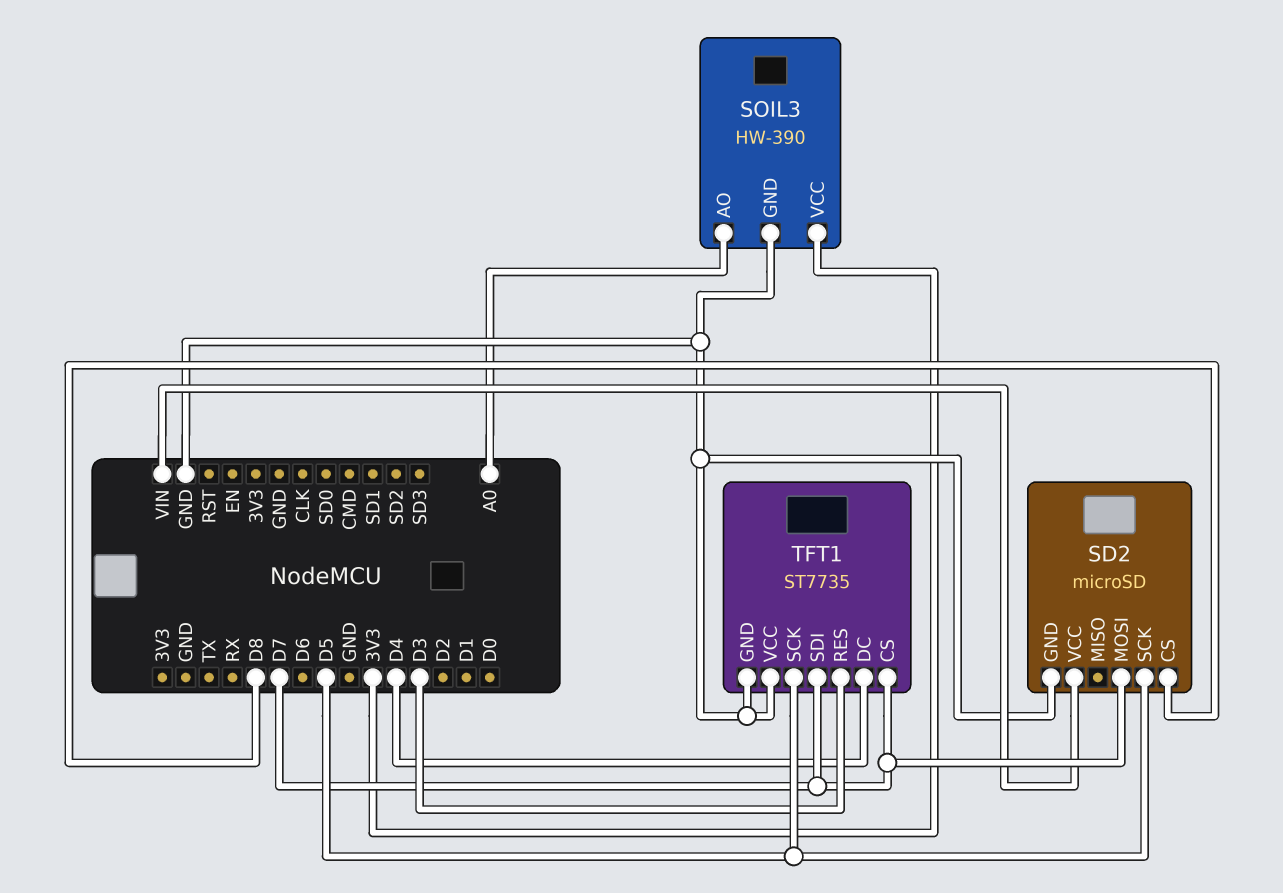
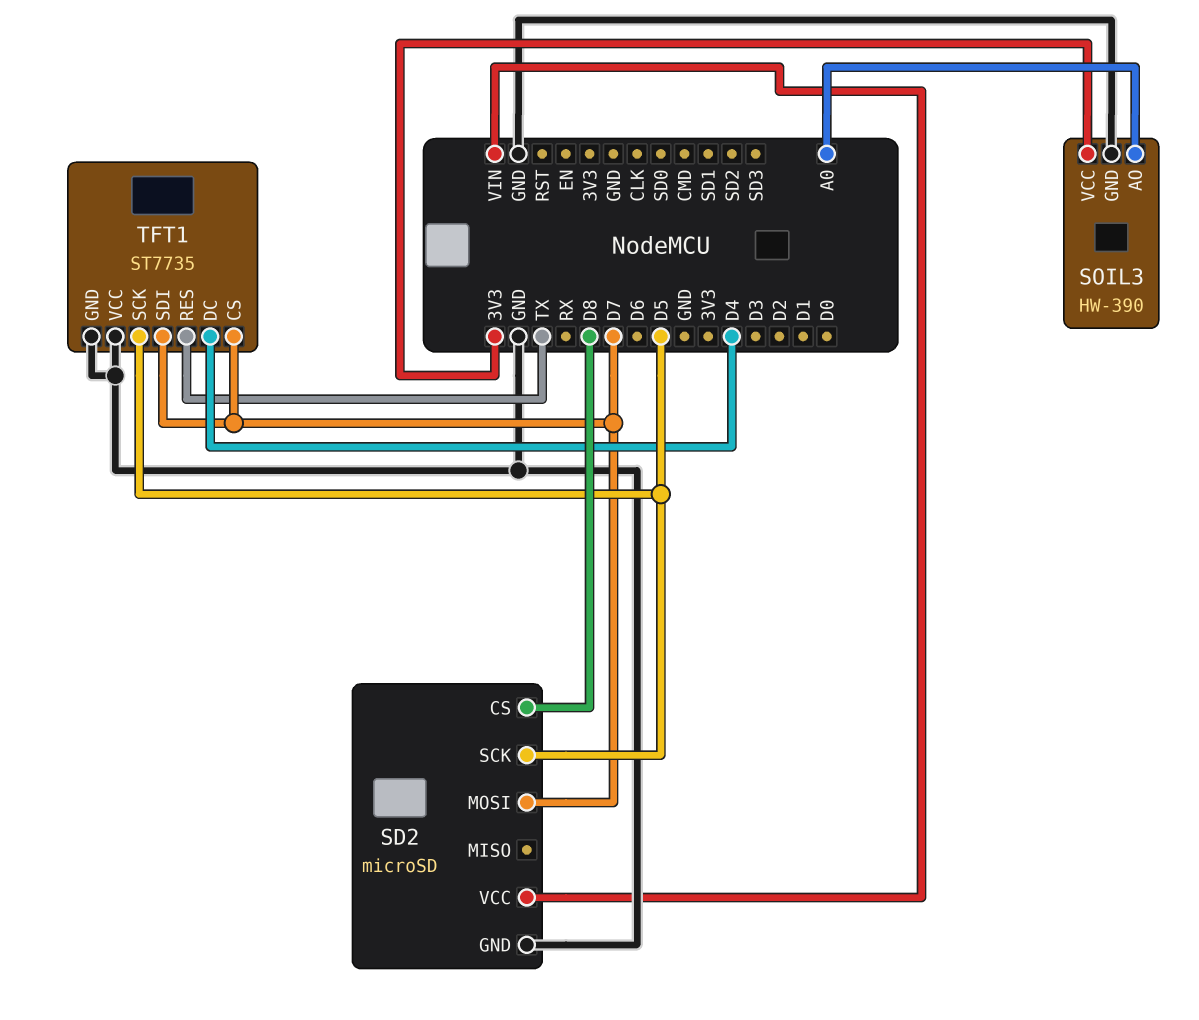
TFT1 pin RES: D3 -> TX

